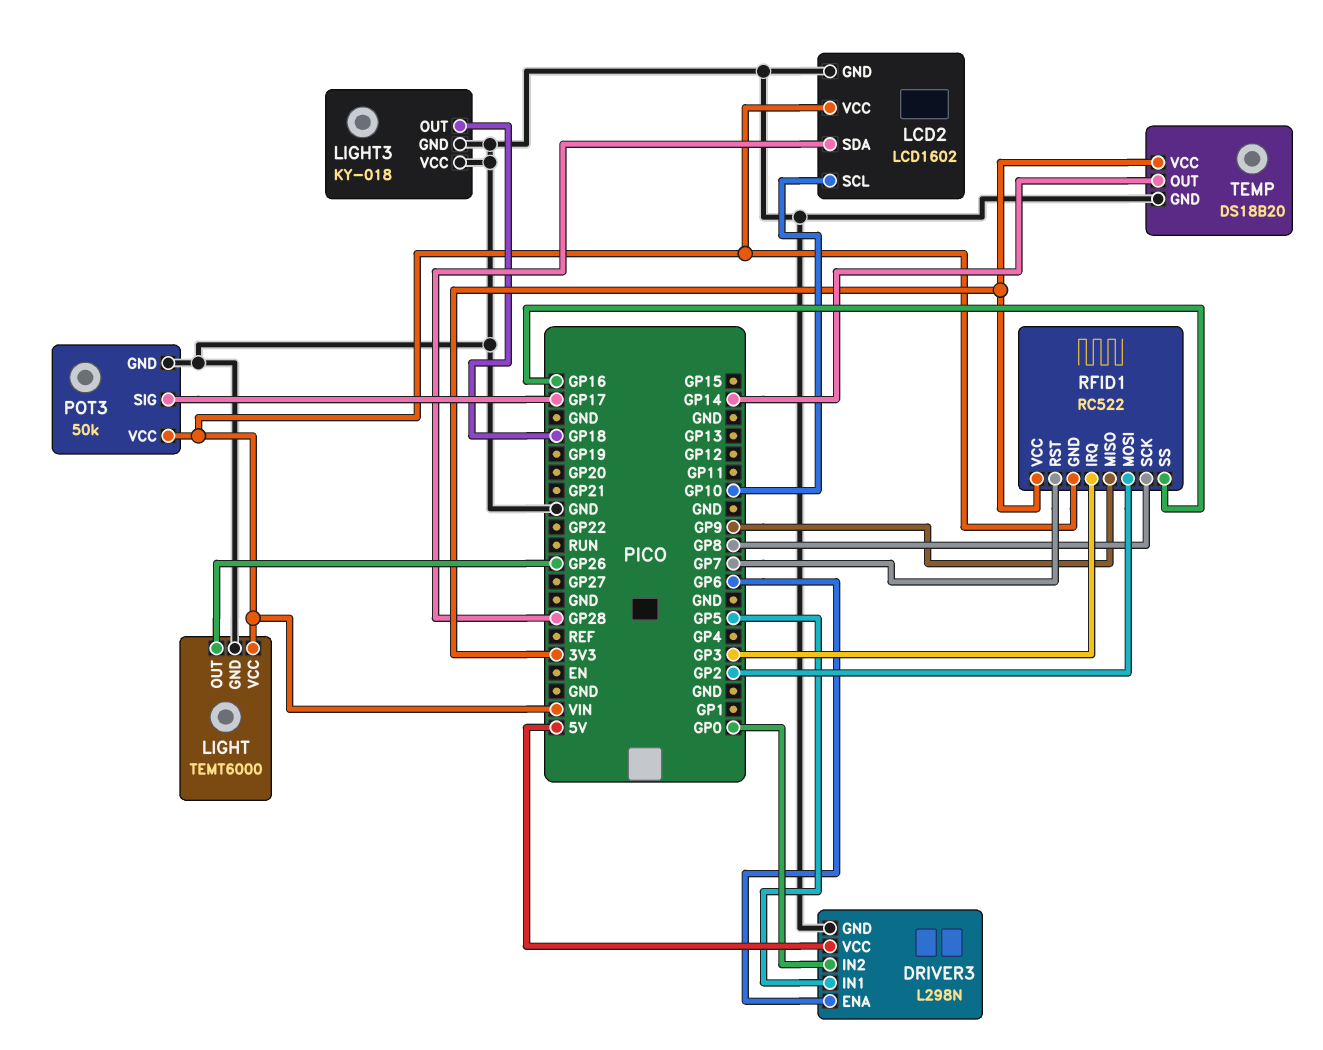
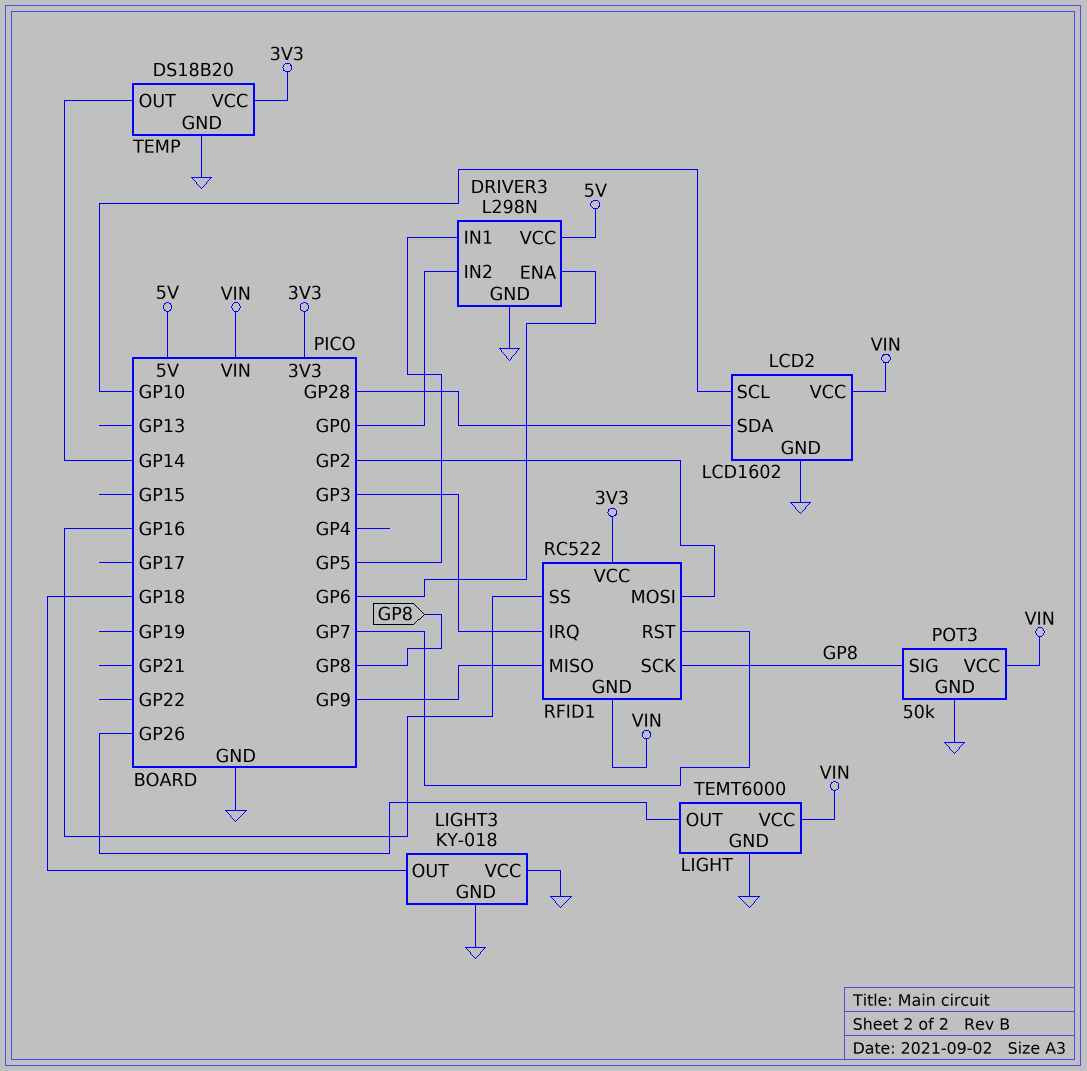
POT3 pin SIG: GP17 -> GP8

